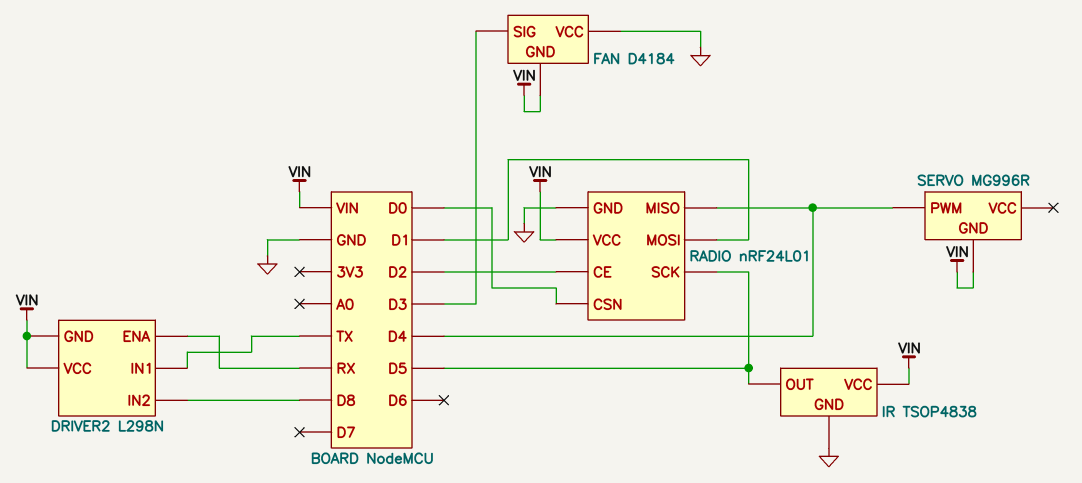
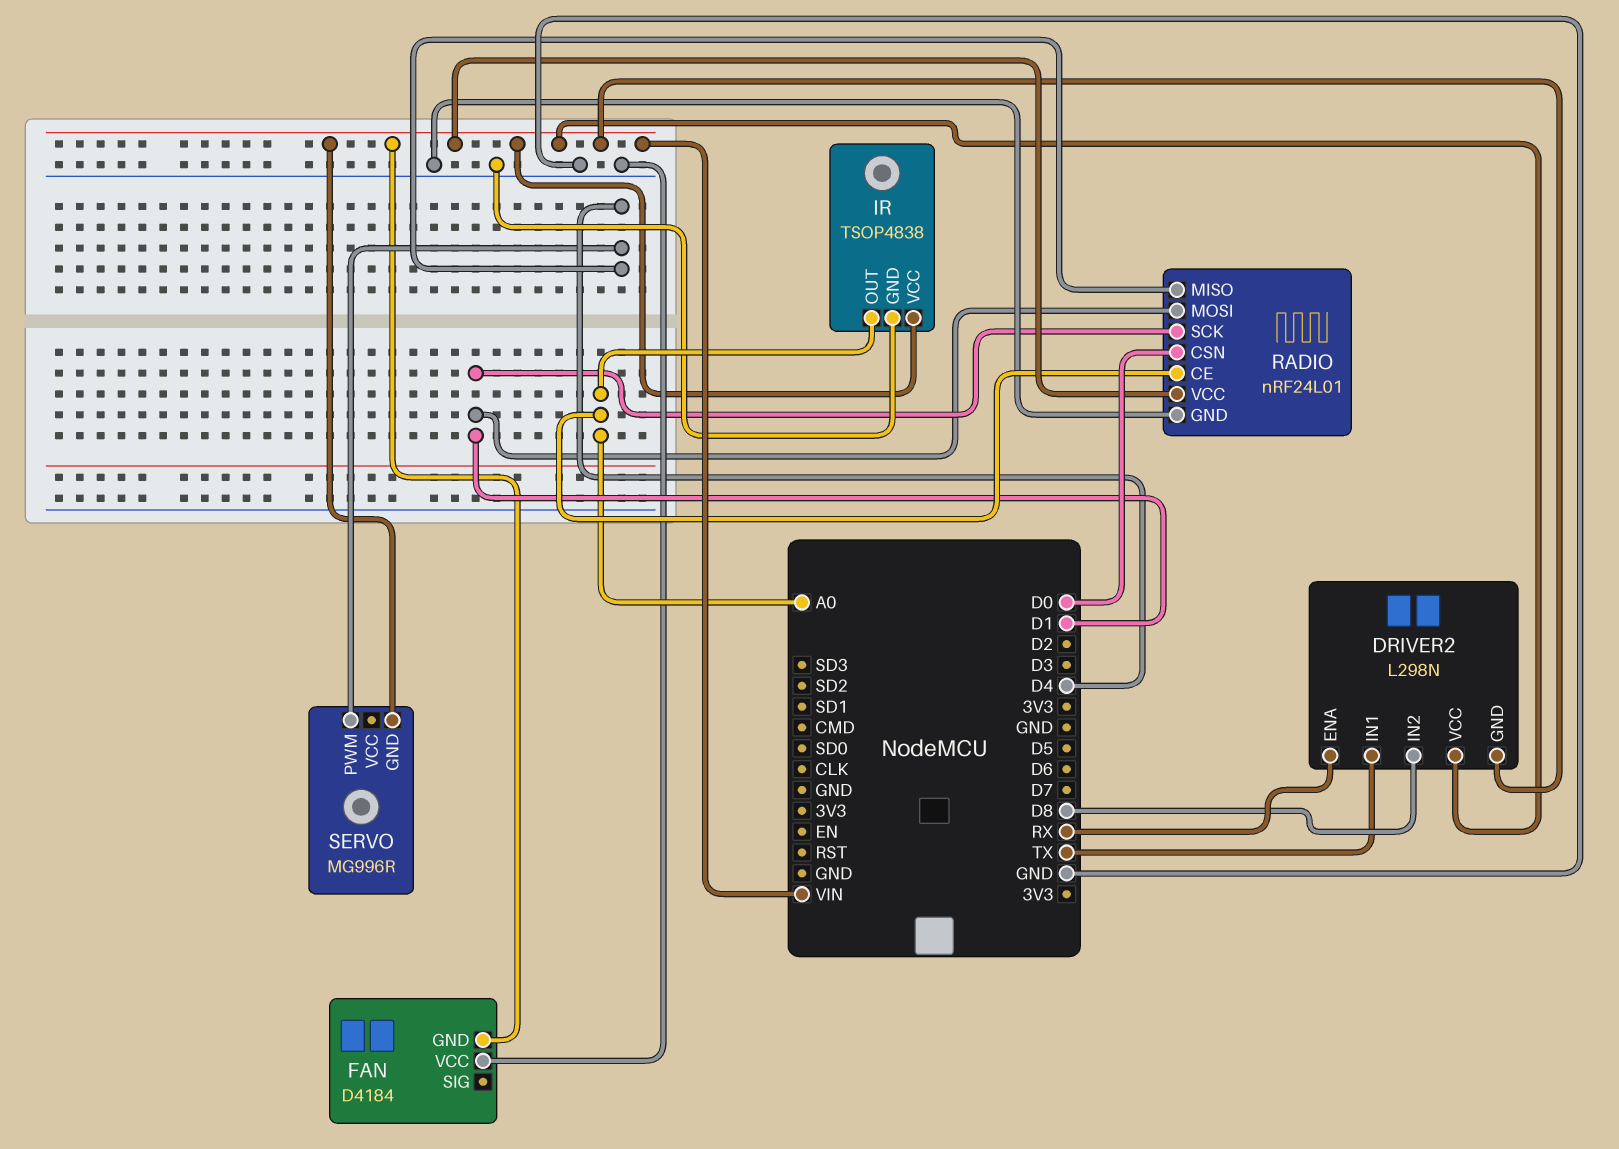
FAN pin SIG: D3 -> none
IR pin OUT: D5 -> A0
RADIO pin CE: D2 -> A0
RADIO pin SCK: D5 -> D1

